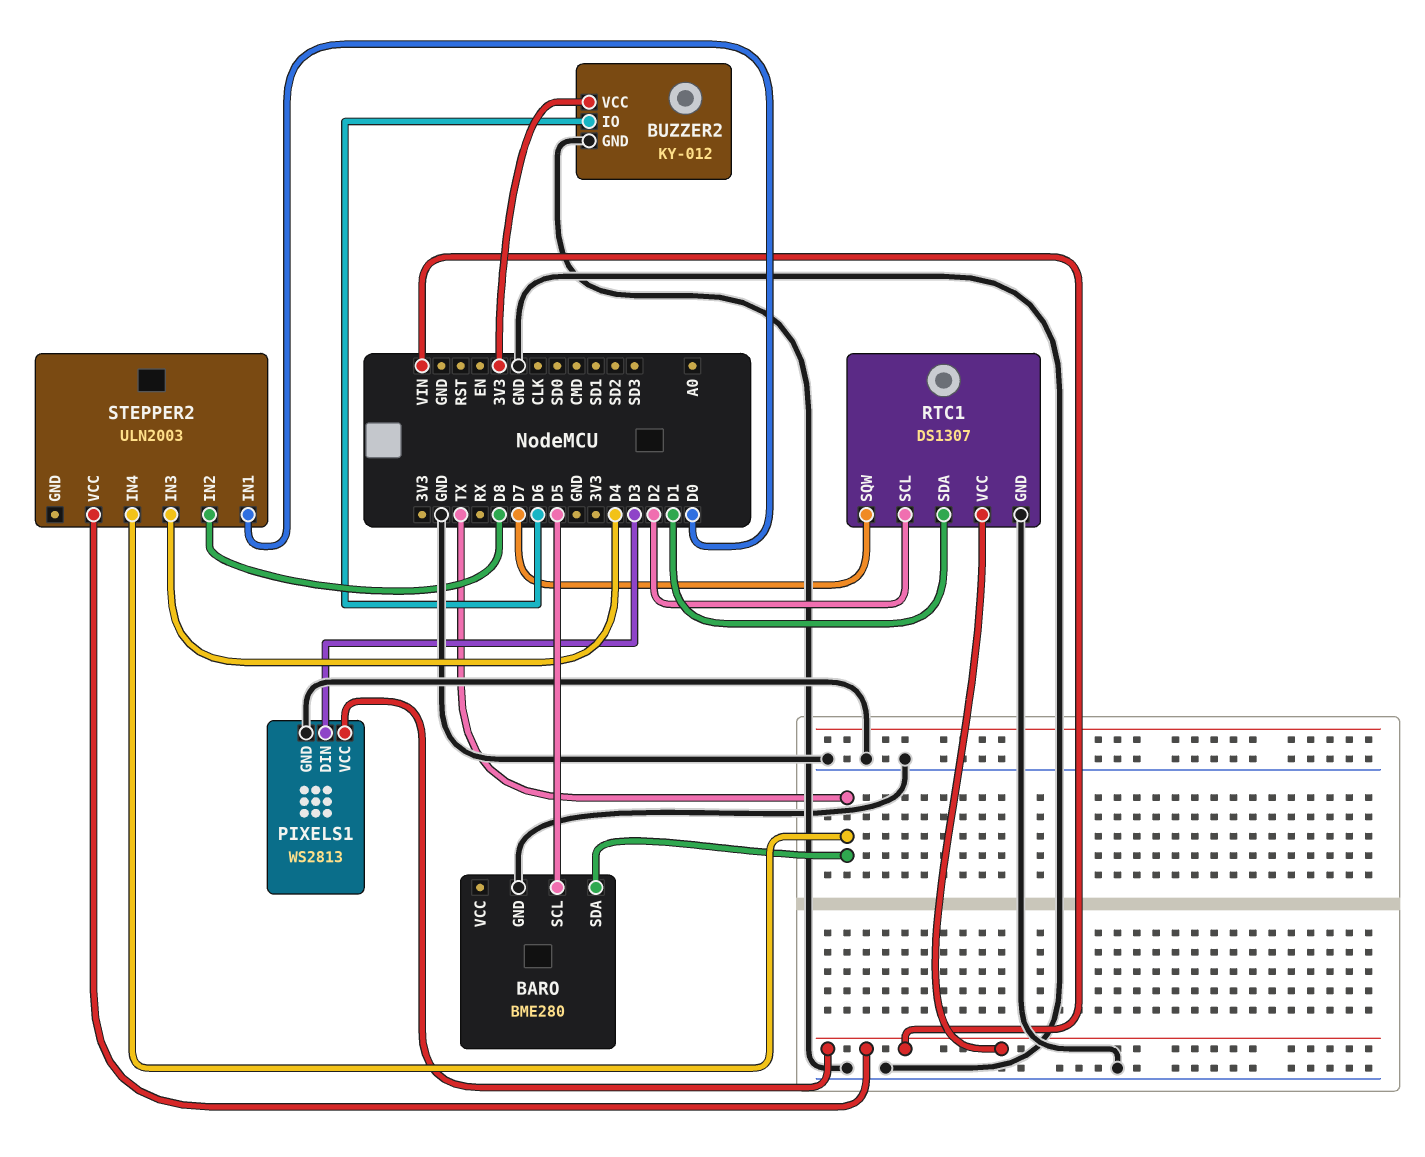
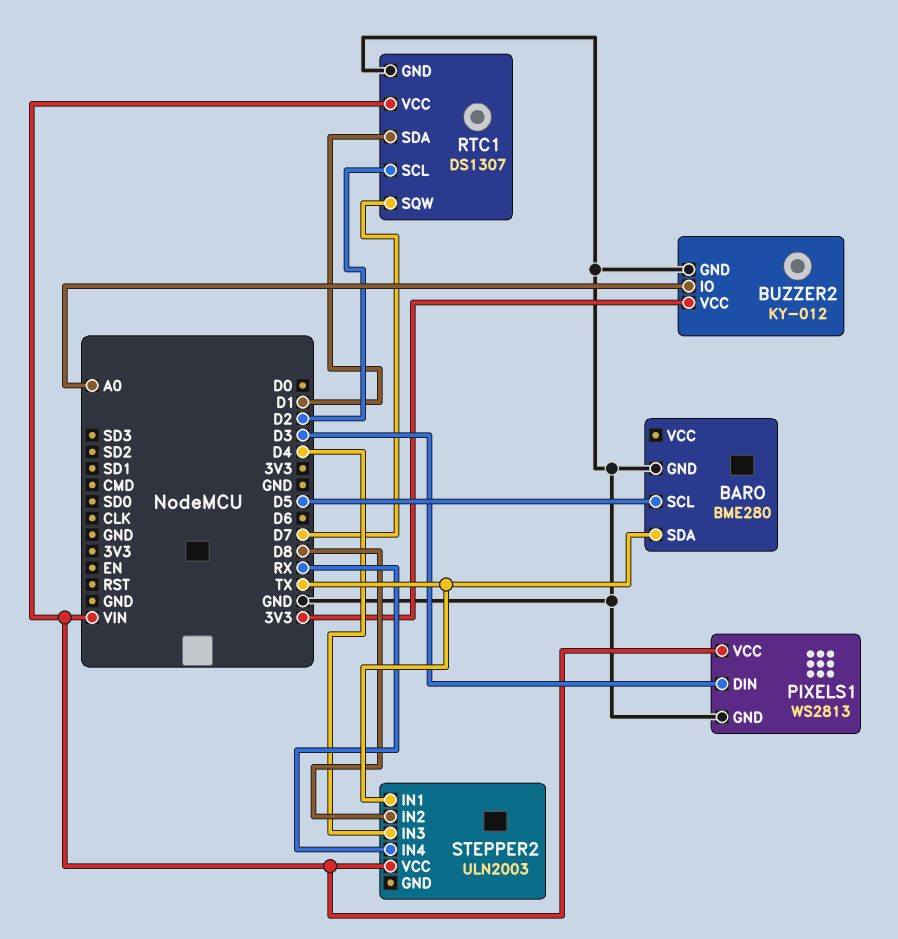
BUZZER2 pin IO: D6 -> A0
STEPPER2 pin IN1: D0 -> TX
STEPPER2 pin IN4: TX -> RX

